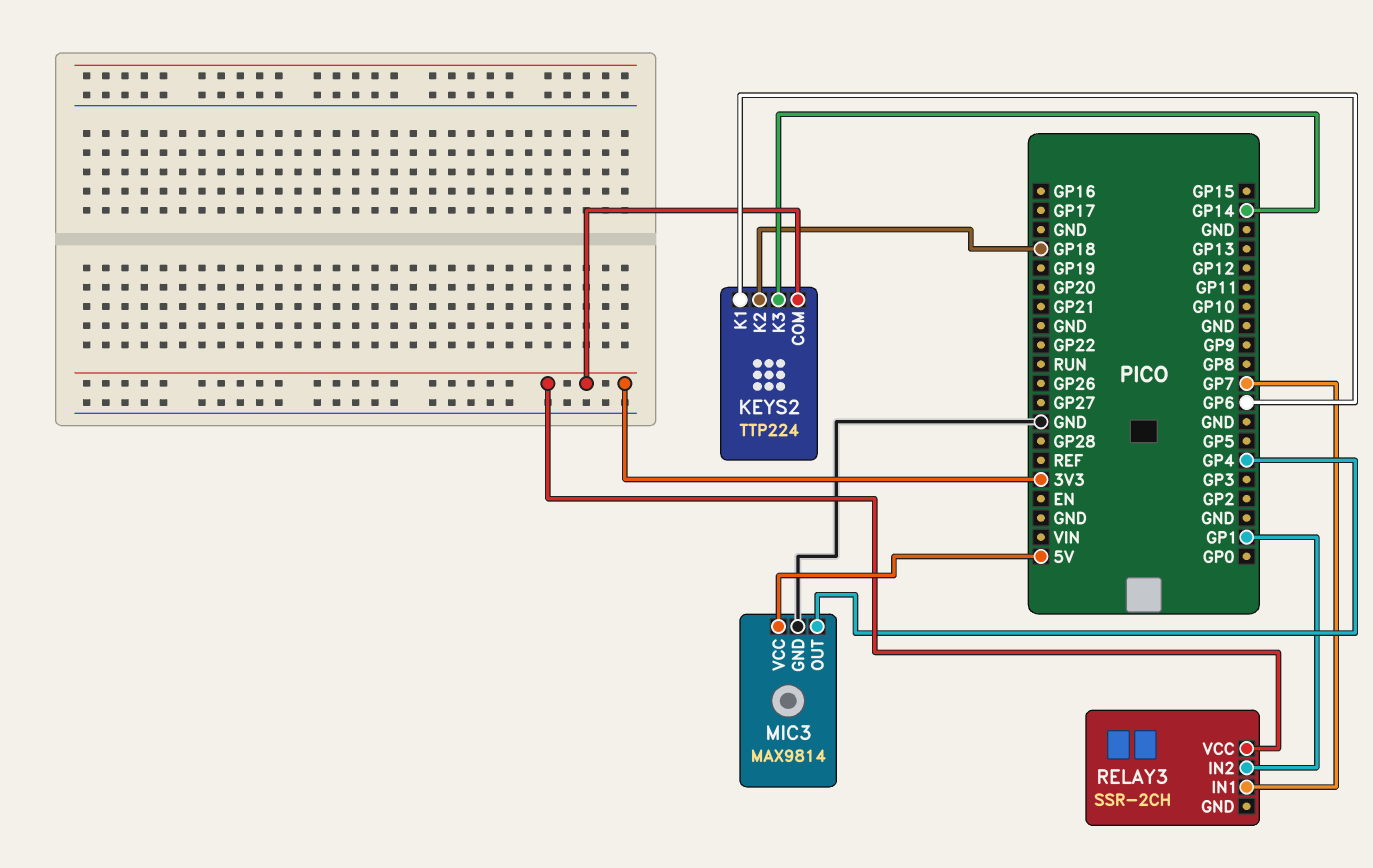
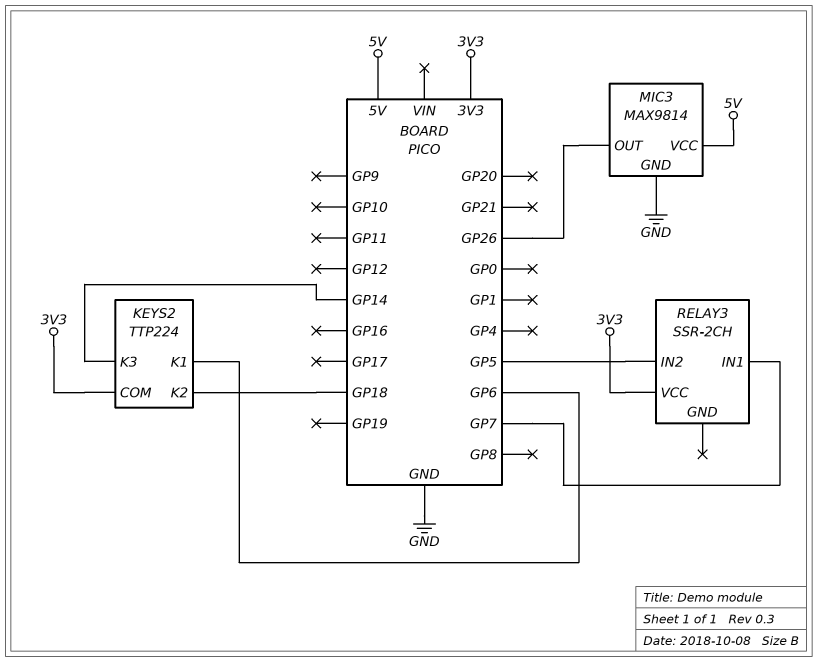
MIC3 pin OUT: GP4 -> GP26
RELAY3 pin IN2: GP1 -> GP5

